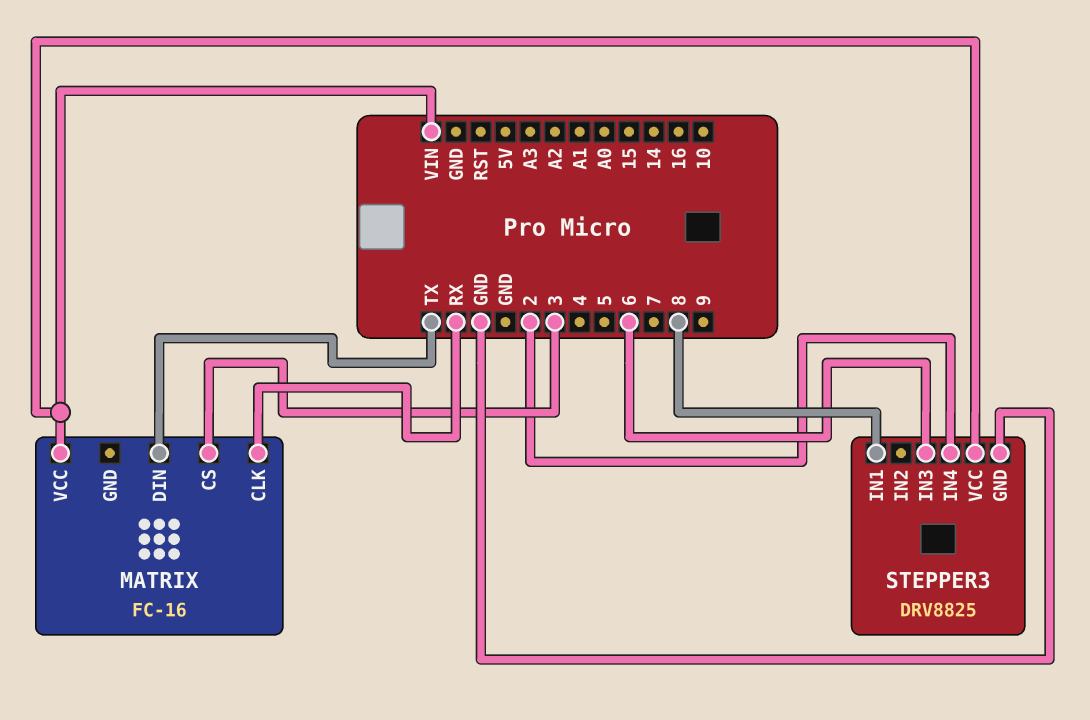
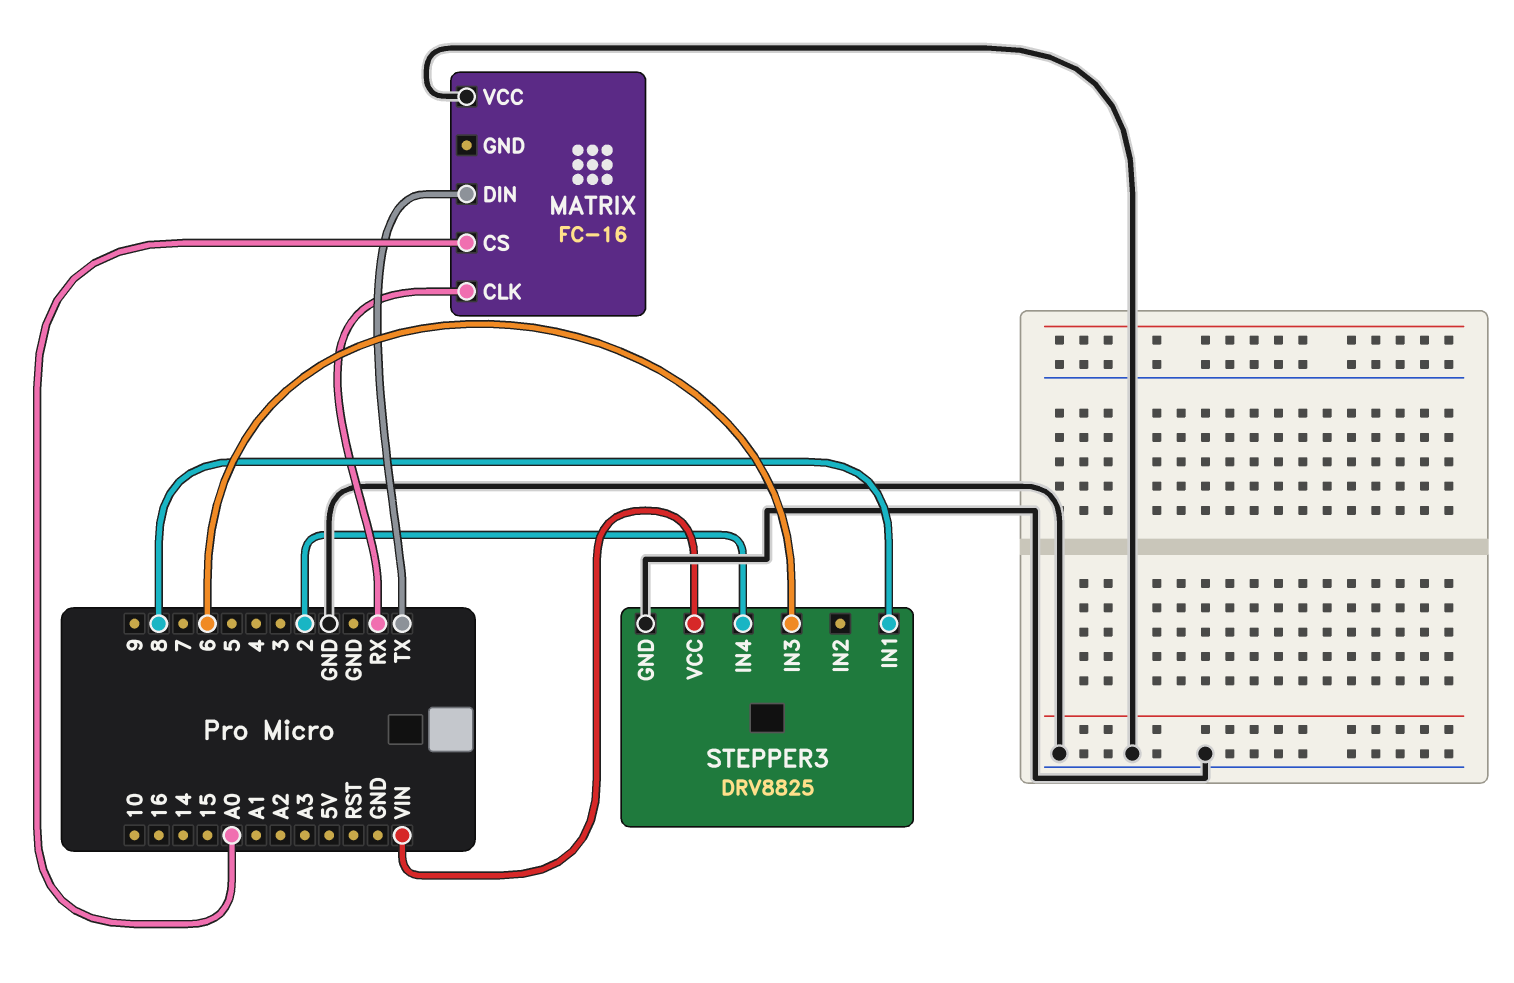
MATRIX pin CS: 3 -> A0
MATRIX pin VCC: VIN -> GND

